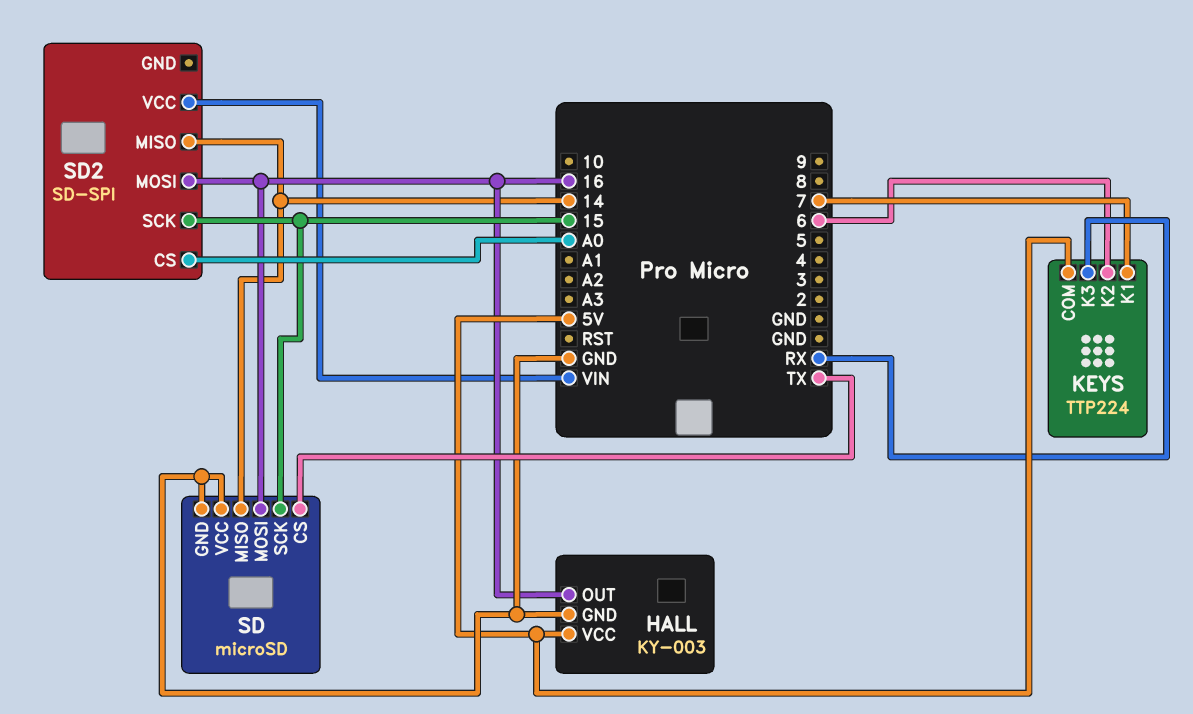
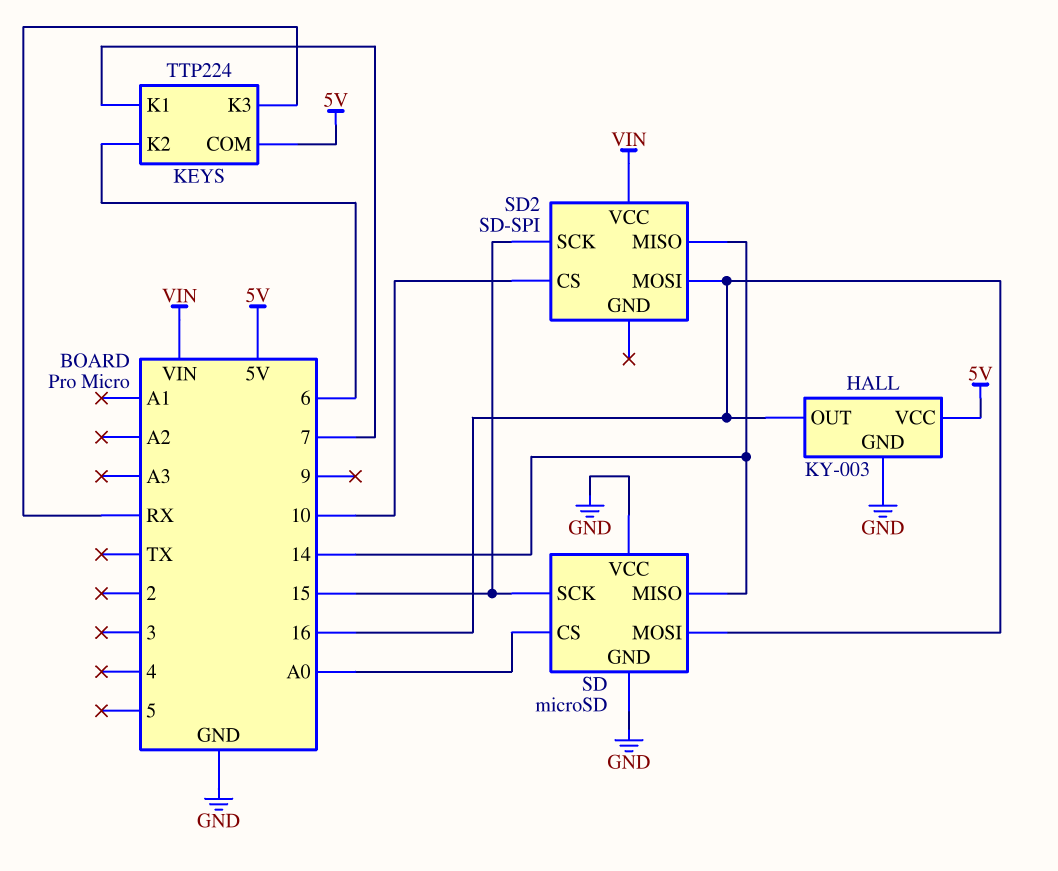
SD pin CS: TX -> A0
SD2 pin CS: A0 -> 10

